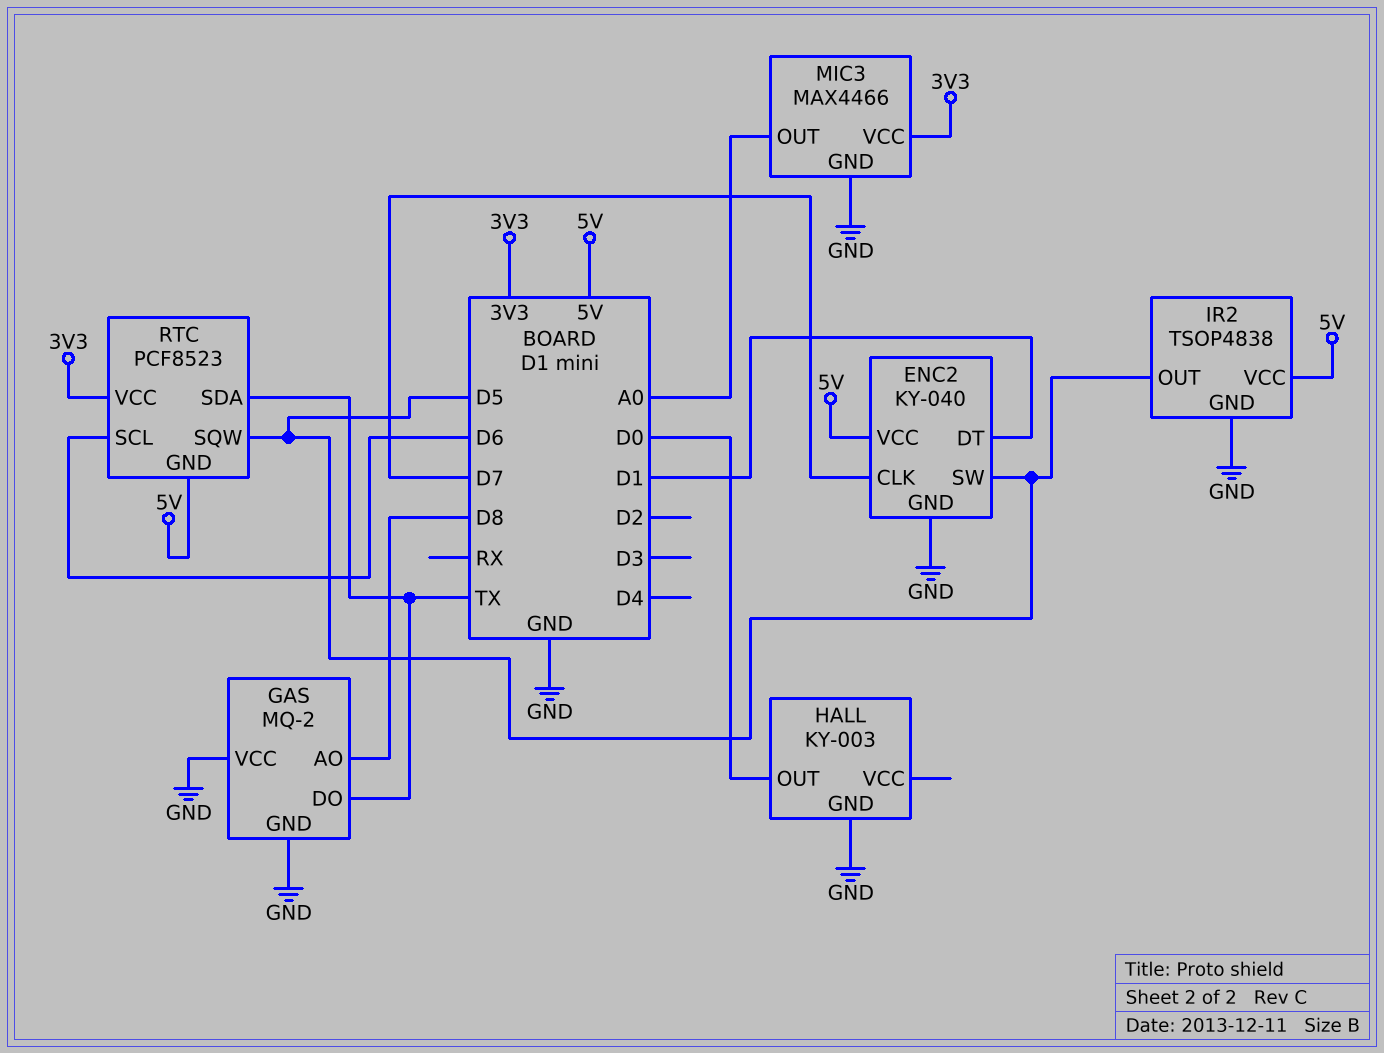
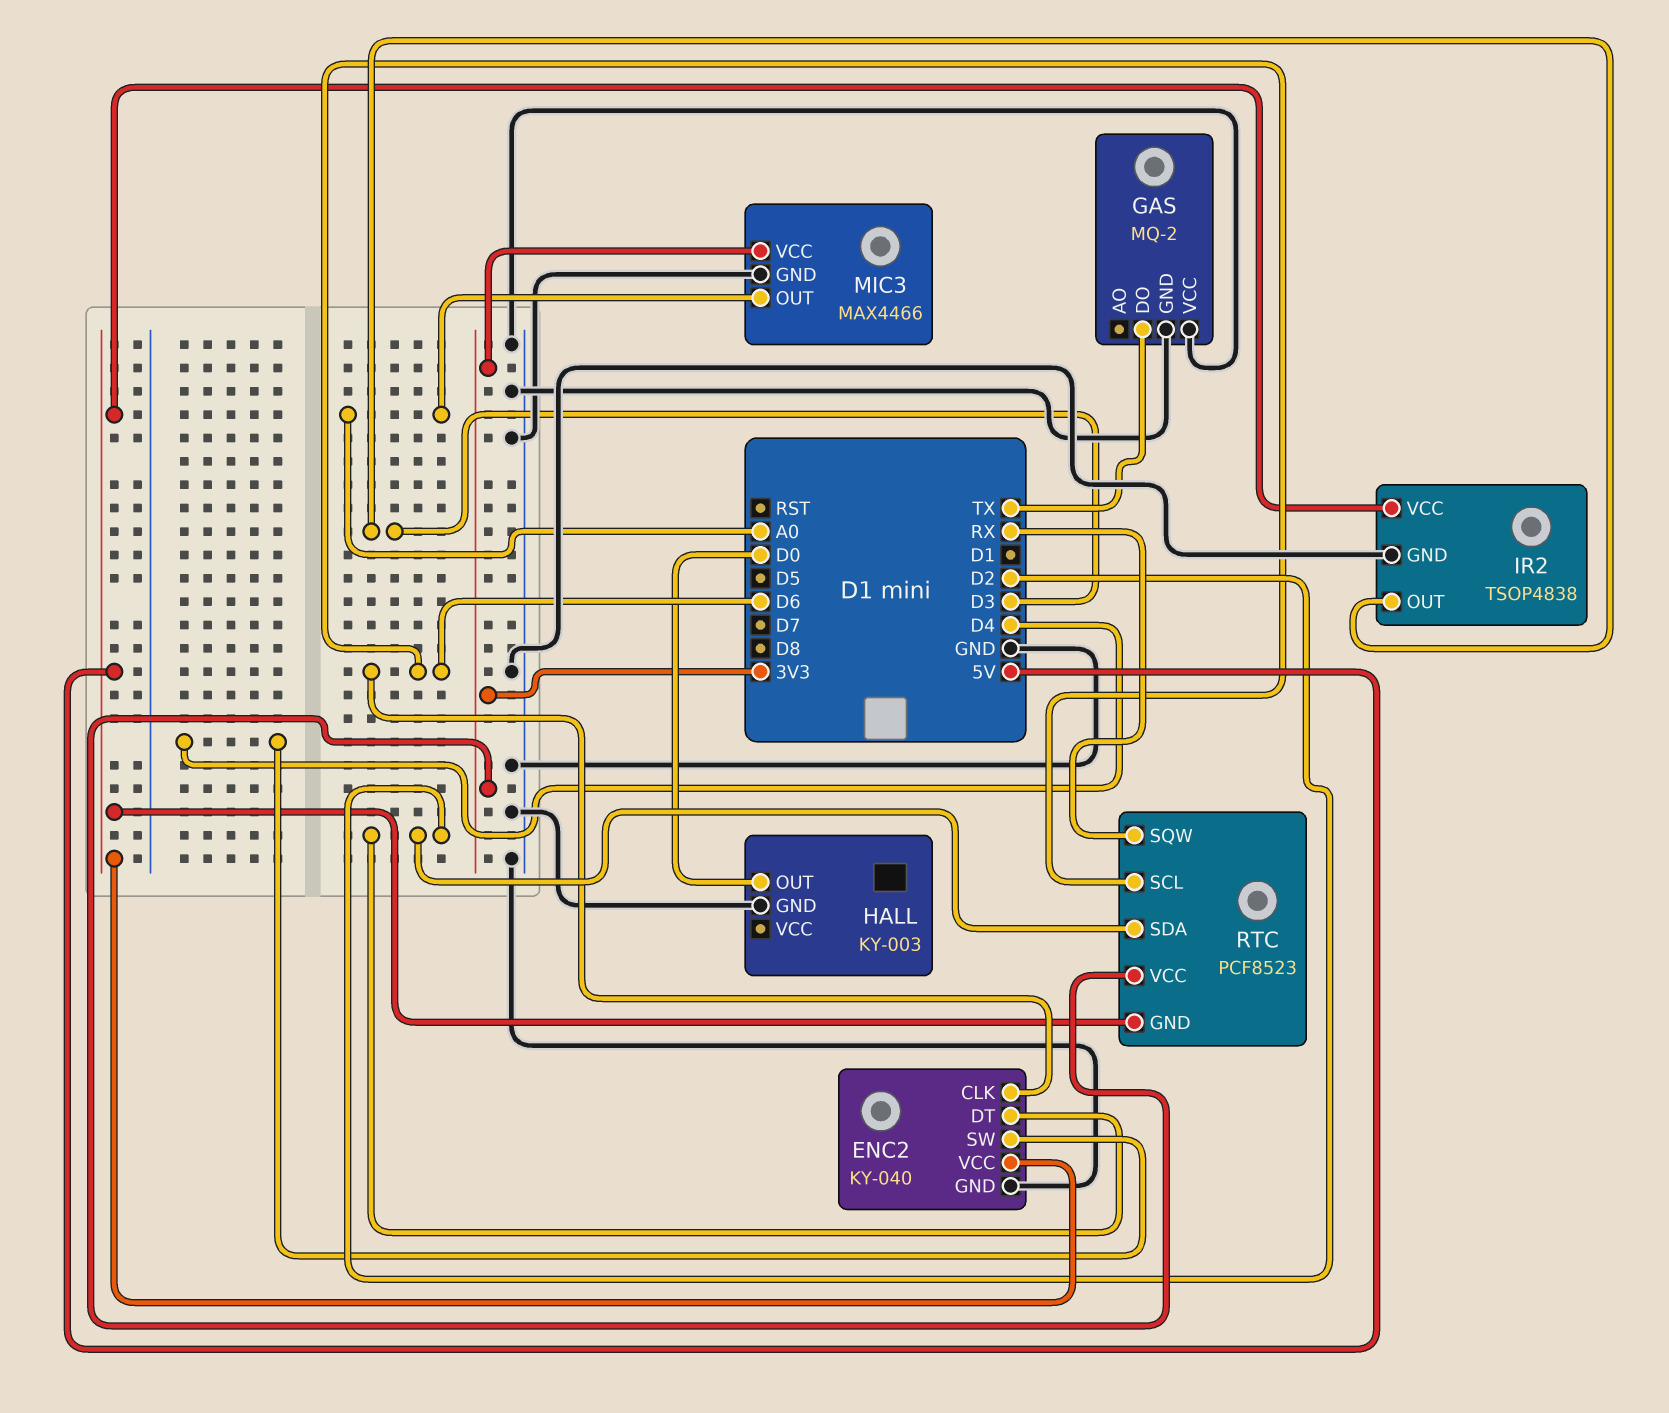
ENC2 pin CLK: D7 -> D6
ENC2 pin DT: D1 -> D2
ENC2 pin SW: D5 -> D4
GAS pin AO: D8 -> none
IR2 pin OUT: D5 -> D3
RTC pin SDA: TX -> D2
RTC pin SQW: D5 -> RX

